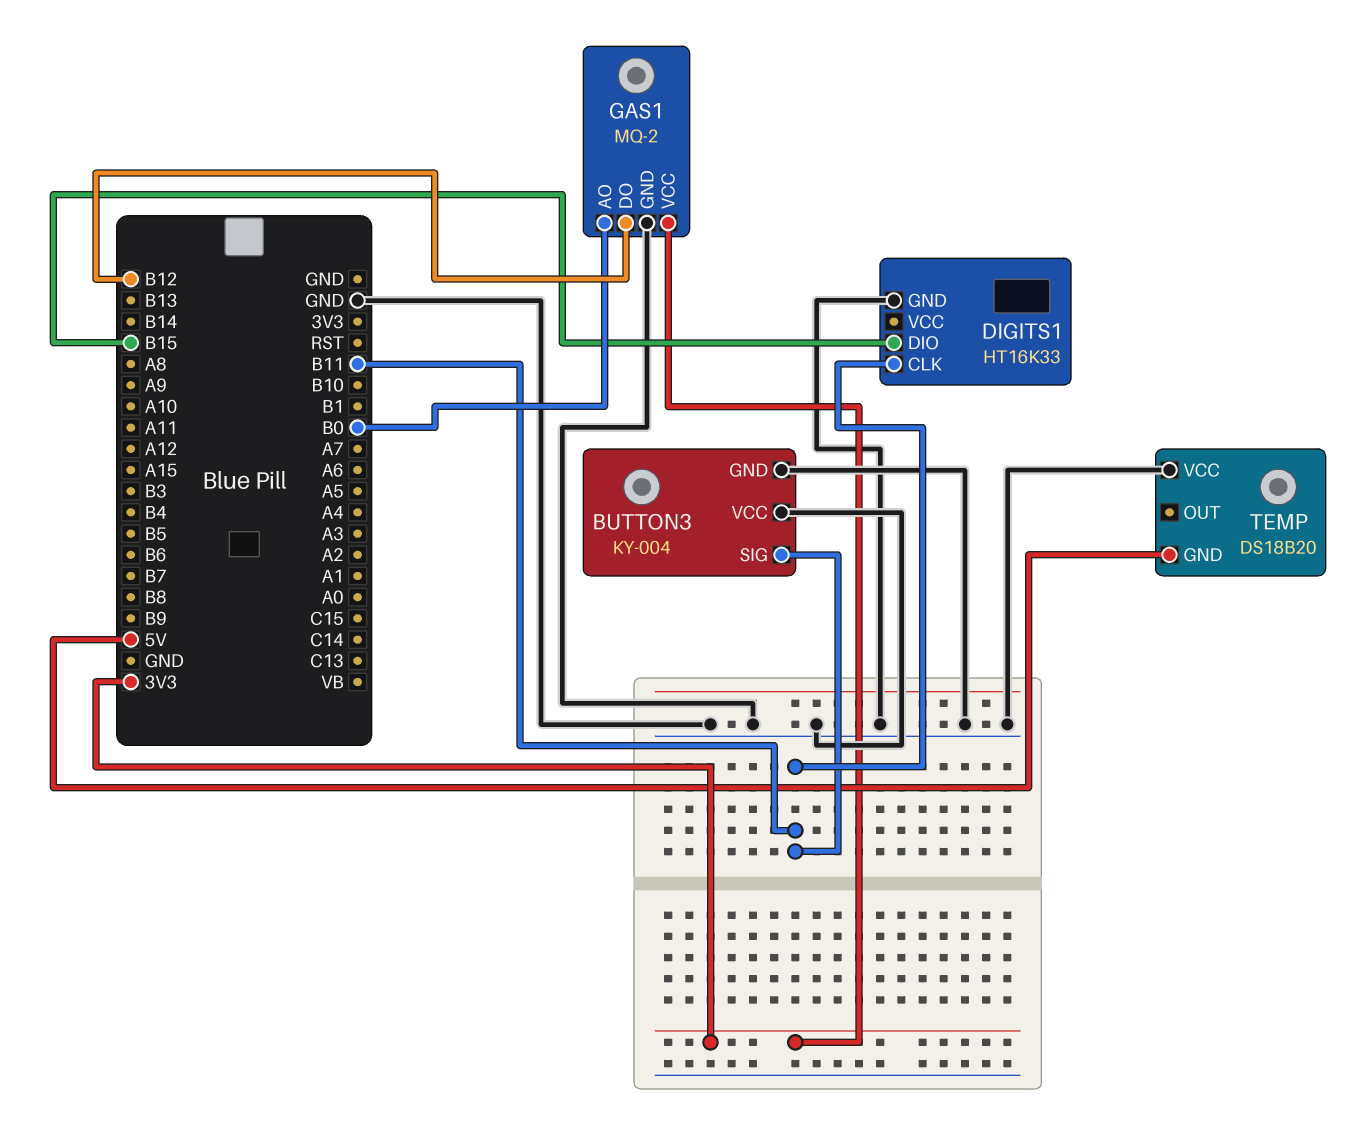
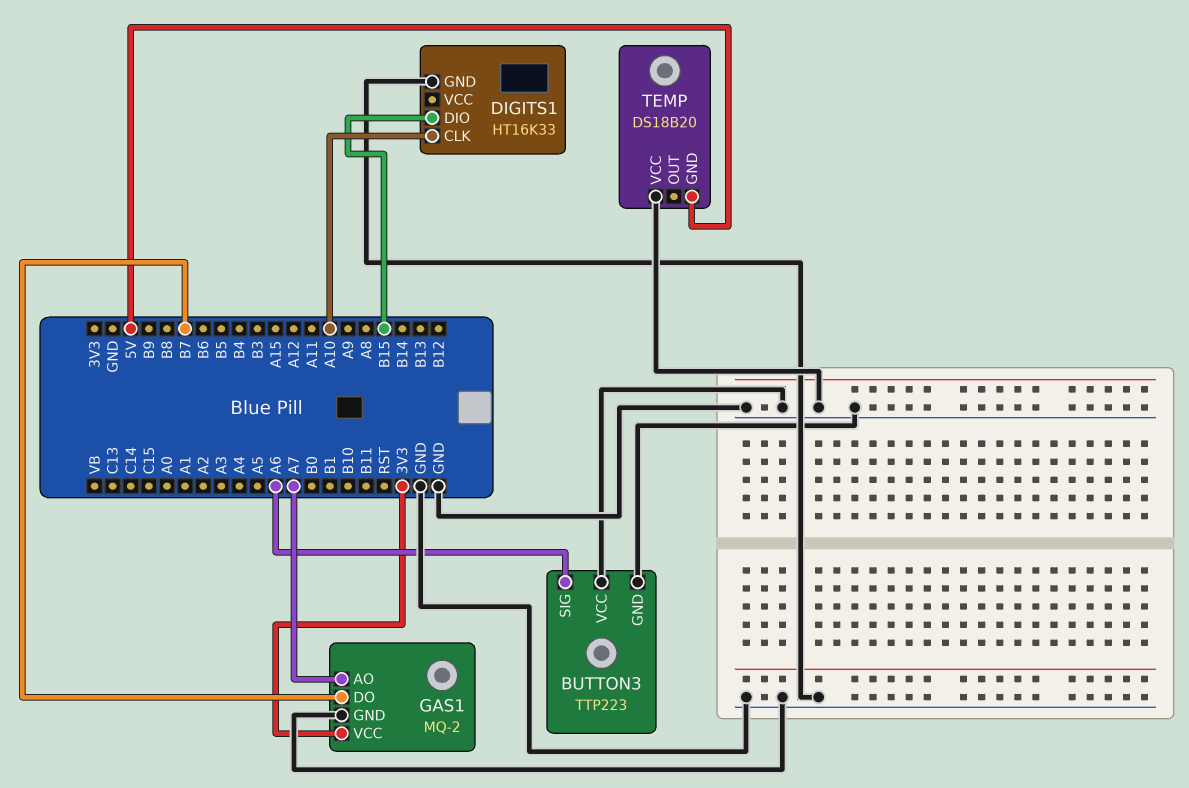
BUTTON3: KY-004 -> TTP223
BUTTON3 pin SIG: B11 -> A6
DIGITS1 pin CLK: B11 -> A10
GAS1 pin AO: B0 -> A7
GAS1 pin DO: B12 -> B7

